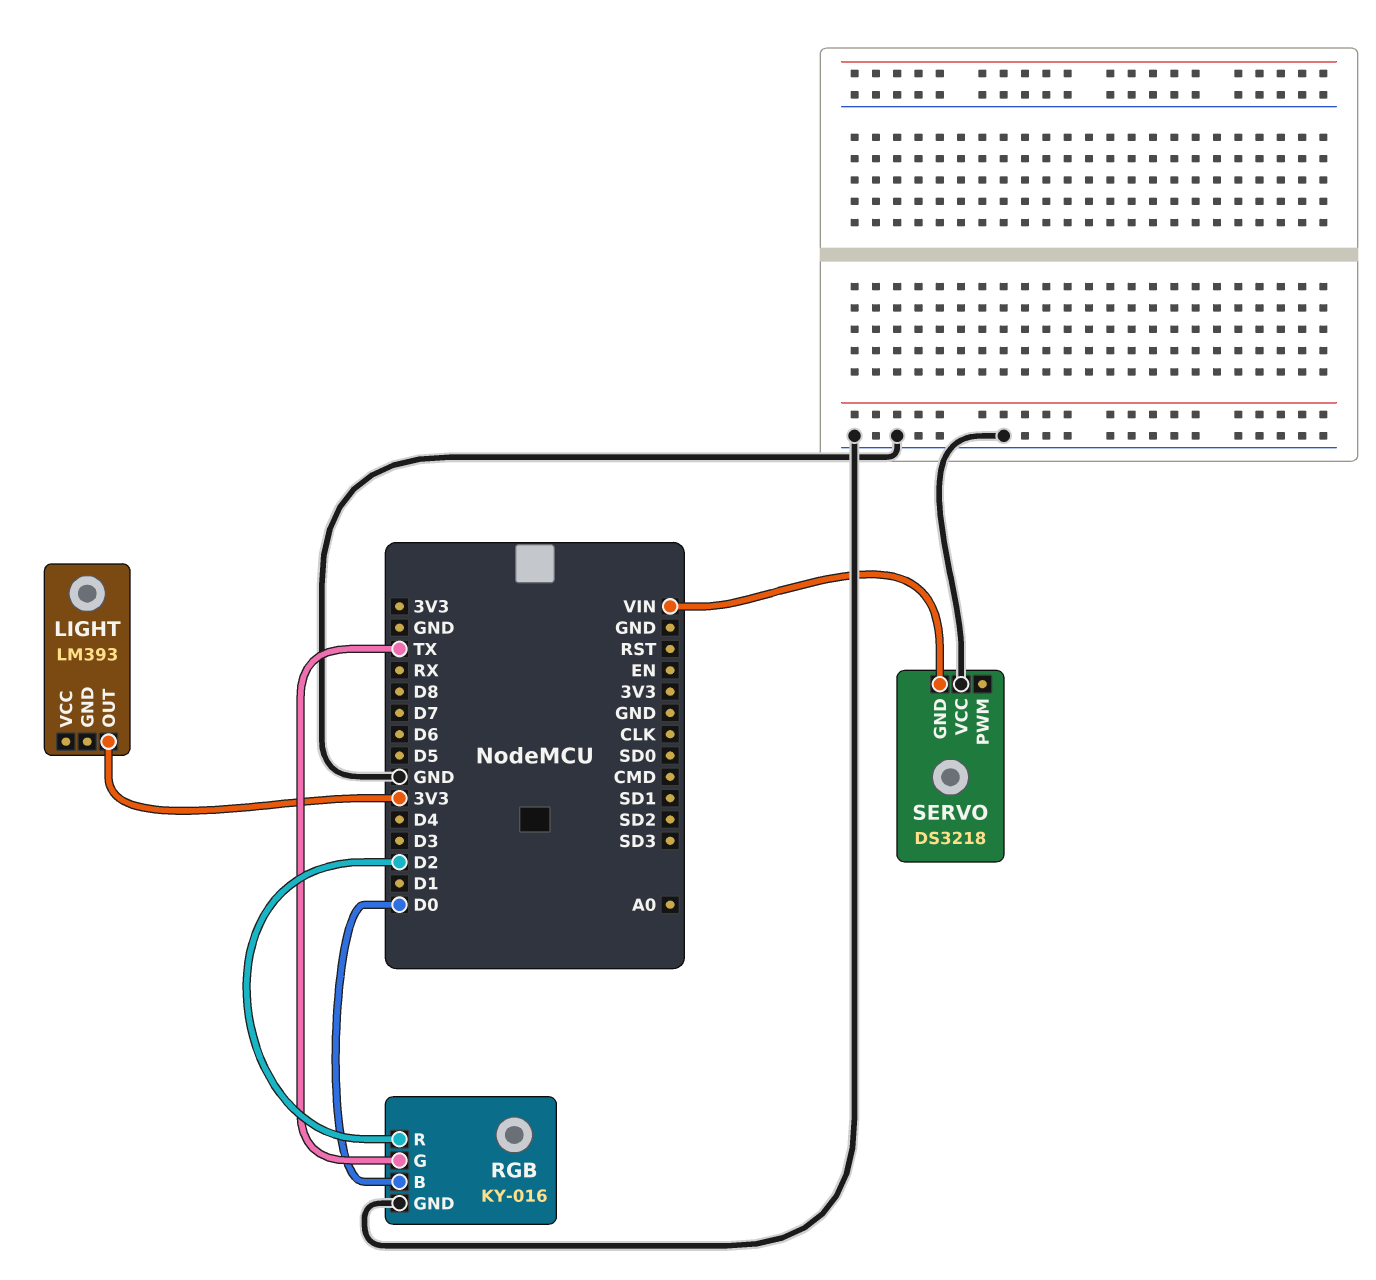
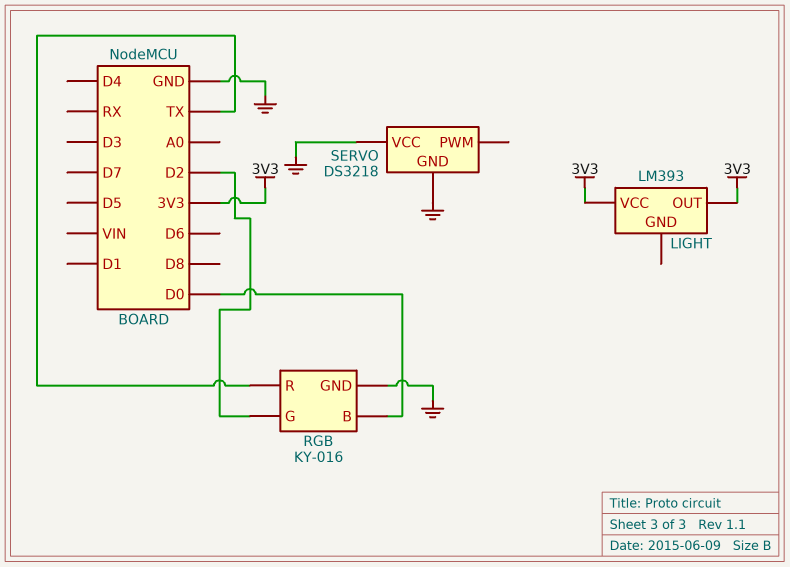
LIGHT pin VCC: none -> 3V3
RGB pin G: TX -> D2
RGB pin R: D2 -> TX
SERVO pin GND: VIN -> GND

